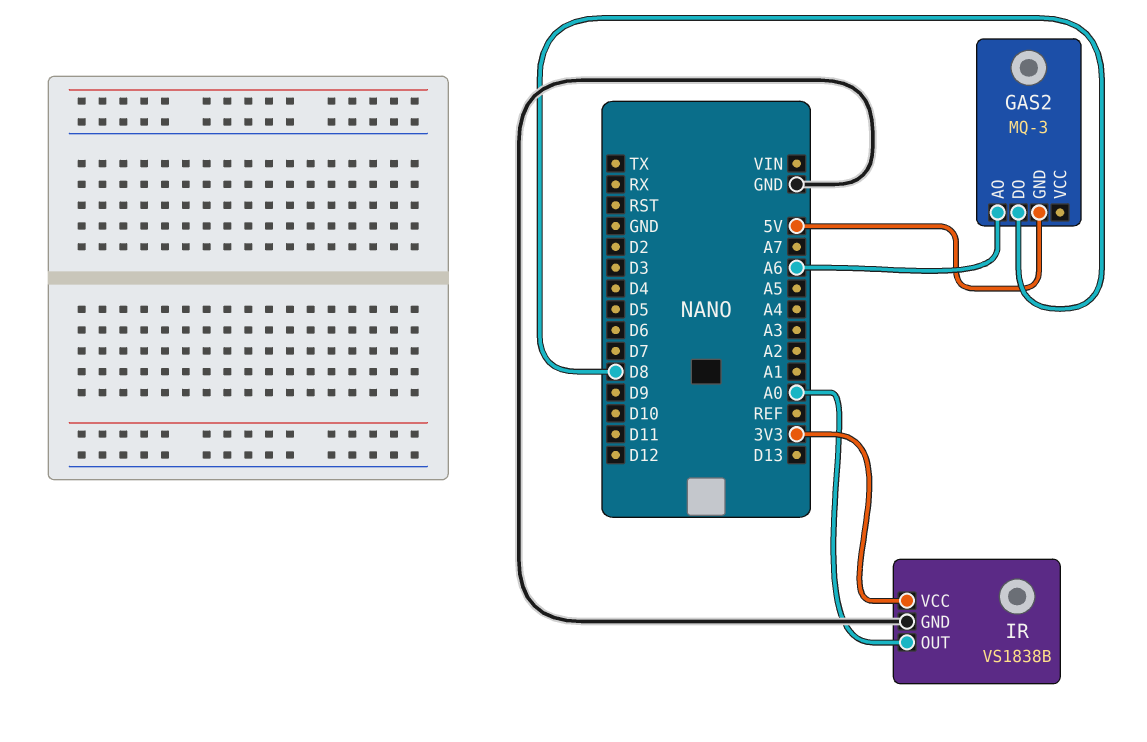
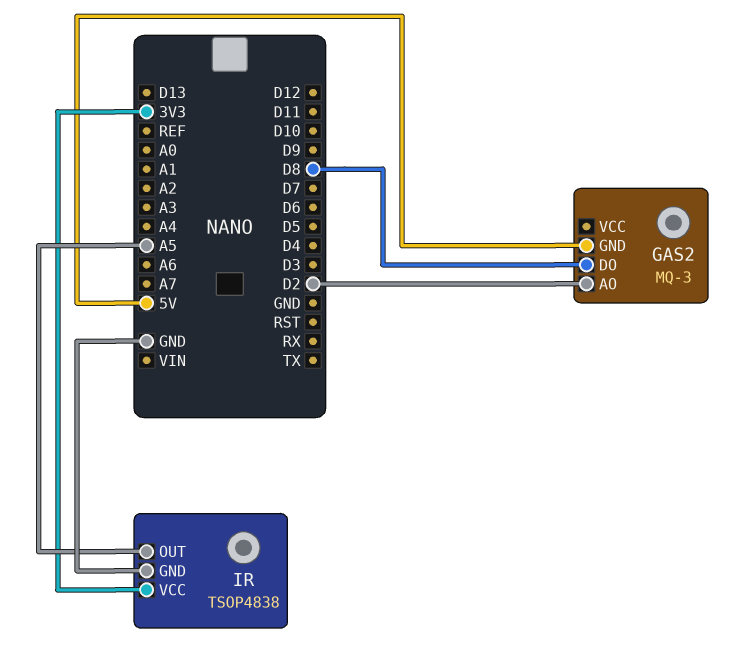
GAS2 pin AO: A6 -> D2
IR: VS1838B -> TSOP4838
IR pin OUT: A0 -> A5

